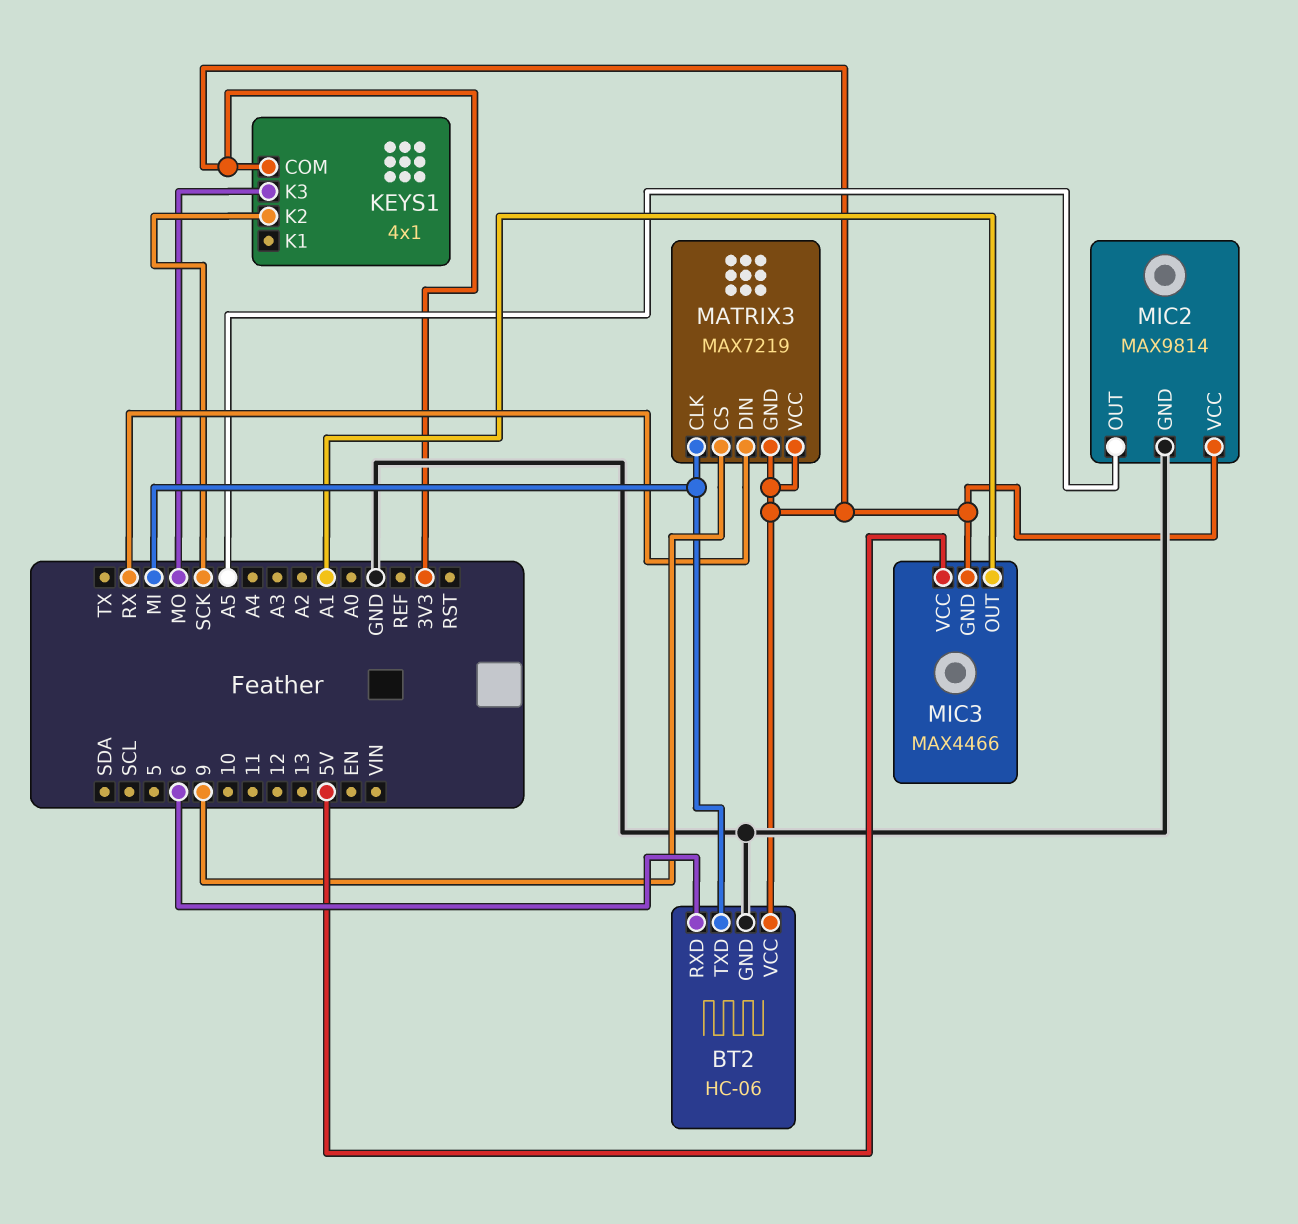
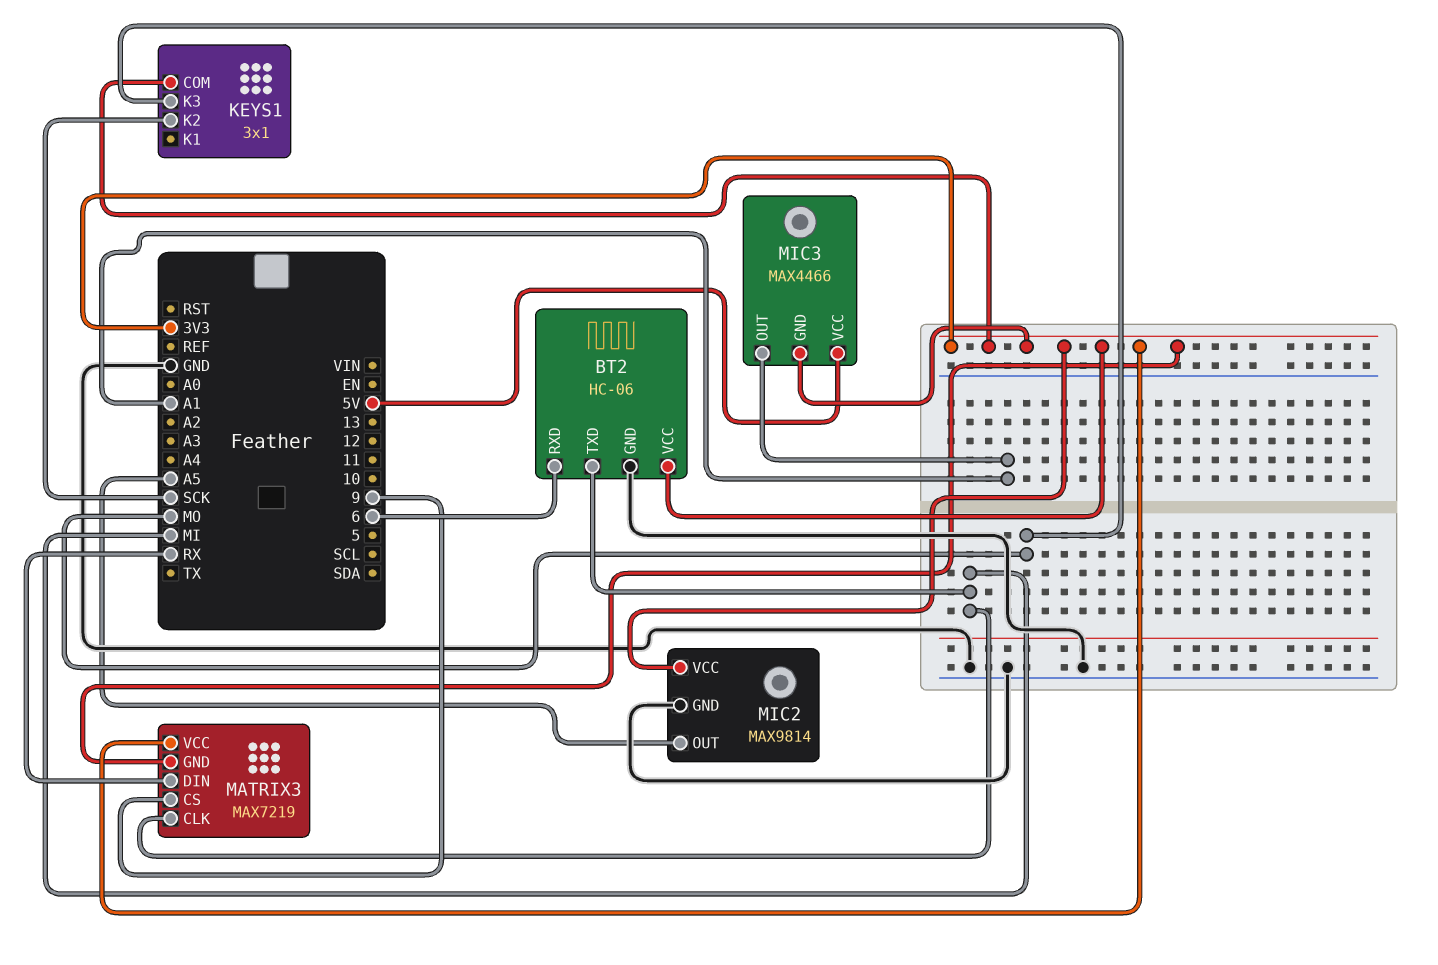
KEYS1: 4x1 -> 3x1

